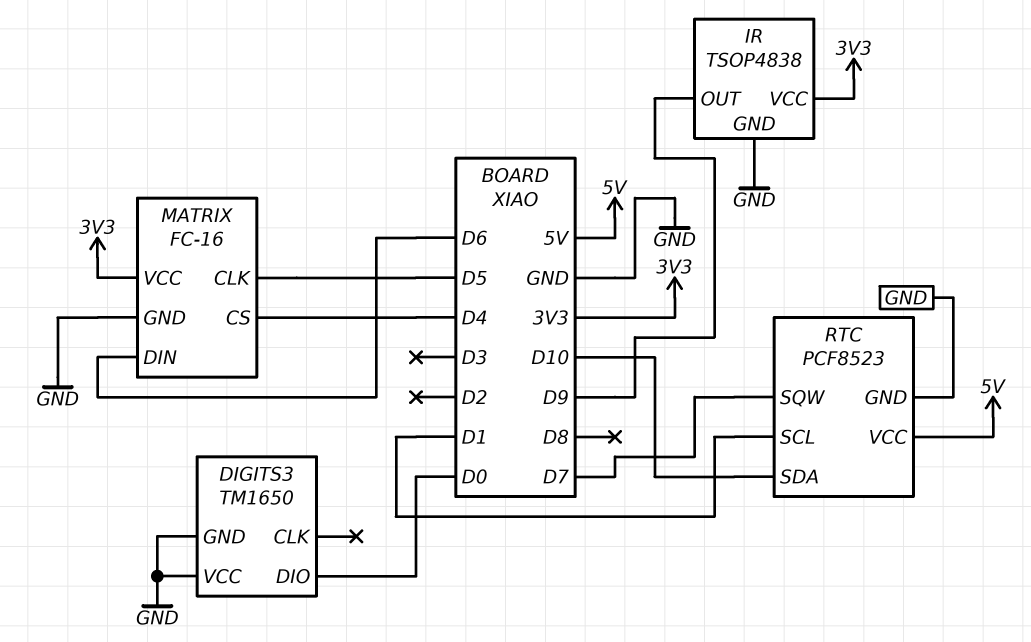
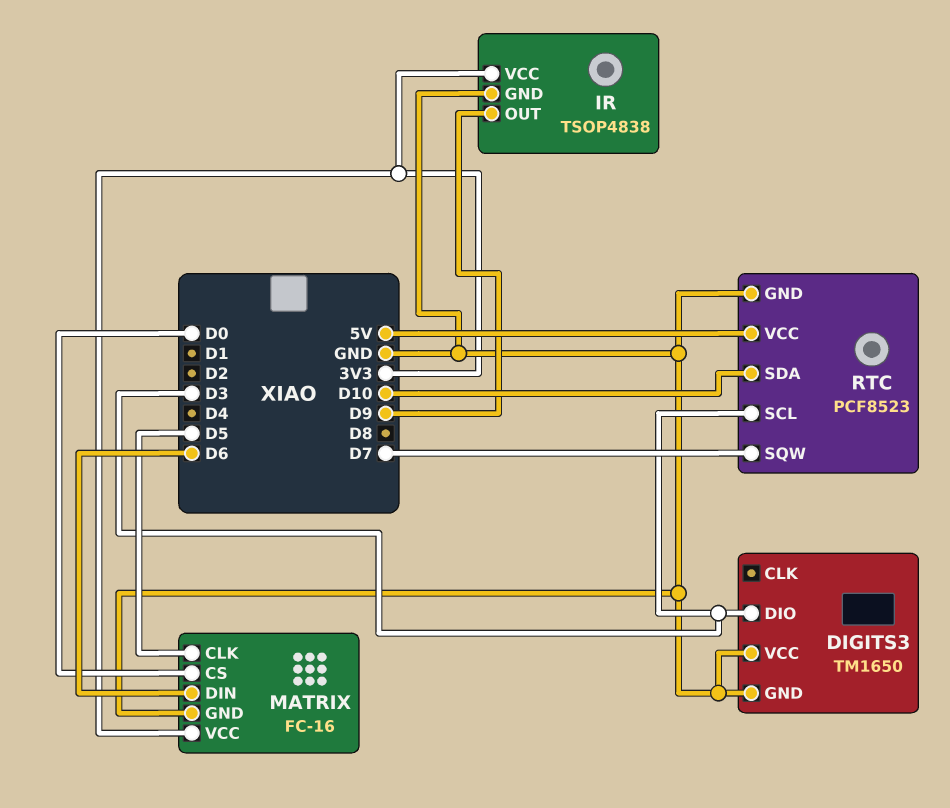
DIGITS3 pin DIO: D0 -> D3
MATRIX pin CS: D4 -> D0
RTC pin SCL: D1 -> D3

